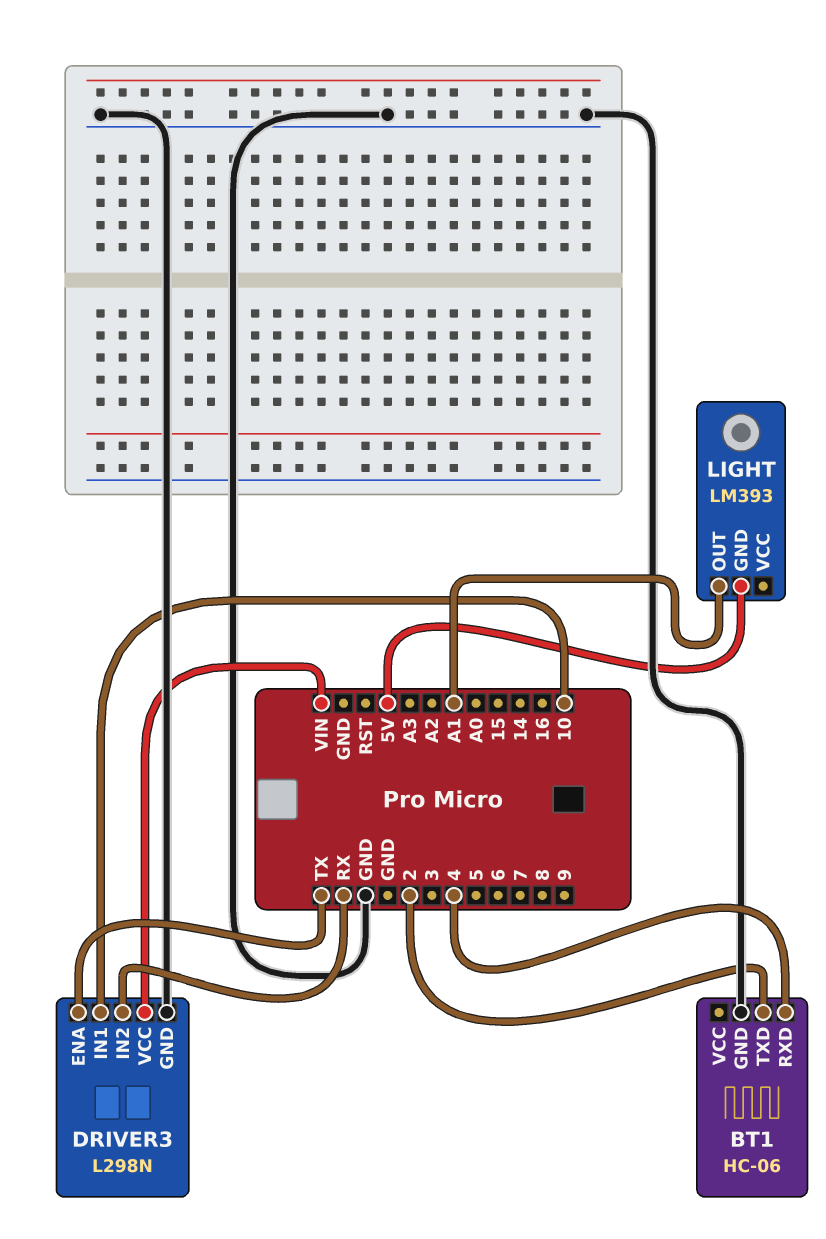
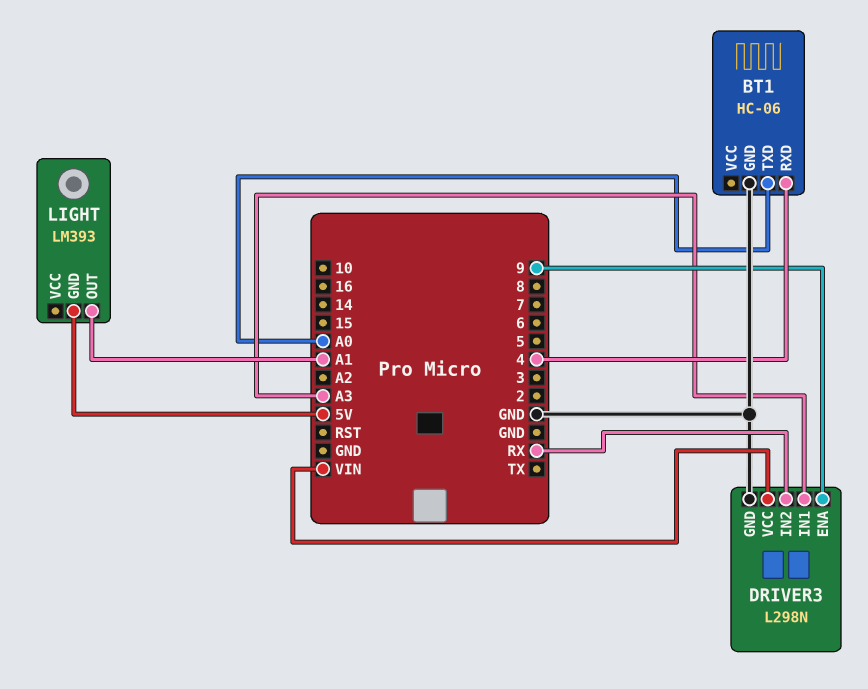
BT1 pin TXD: 2 -> A0
DRIVER3 pin ENA: TX -> 9
DRIVER3 pin IN1: 10 -> A3

